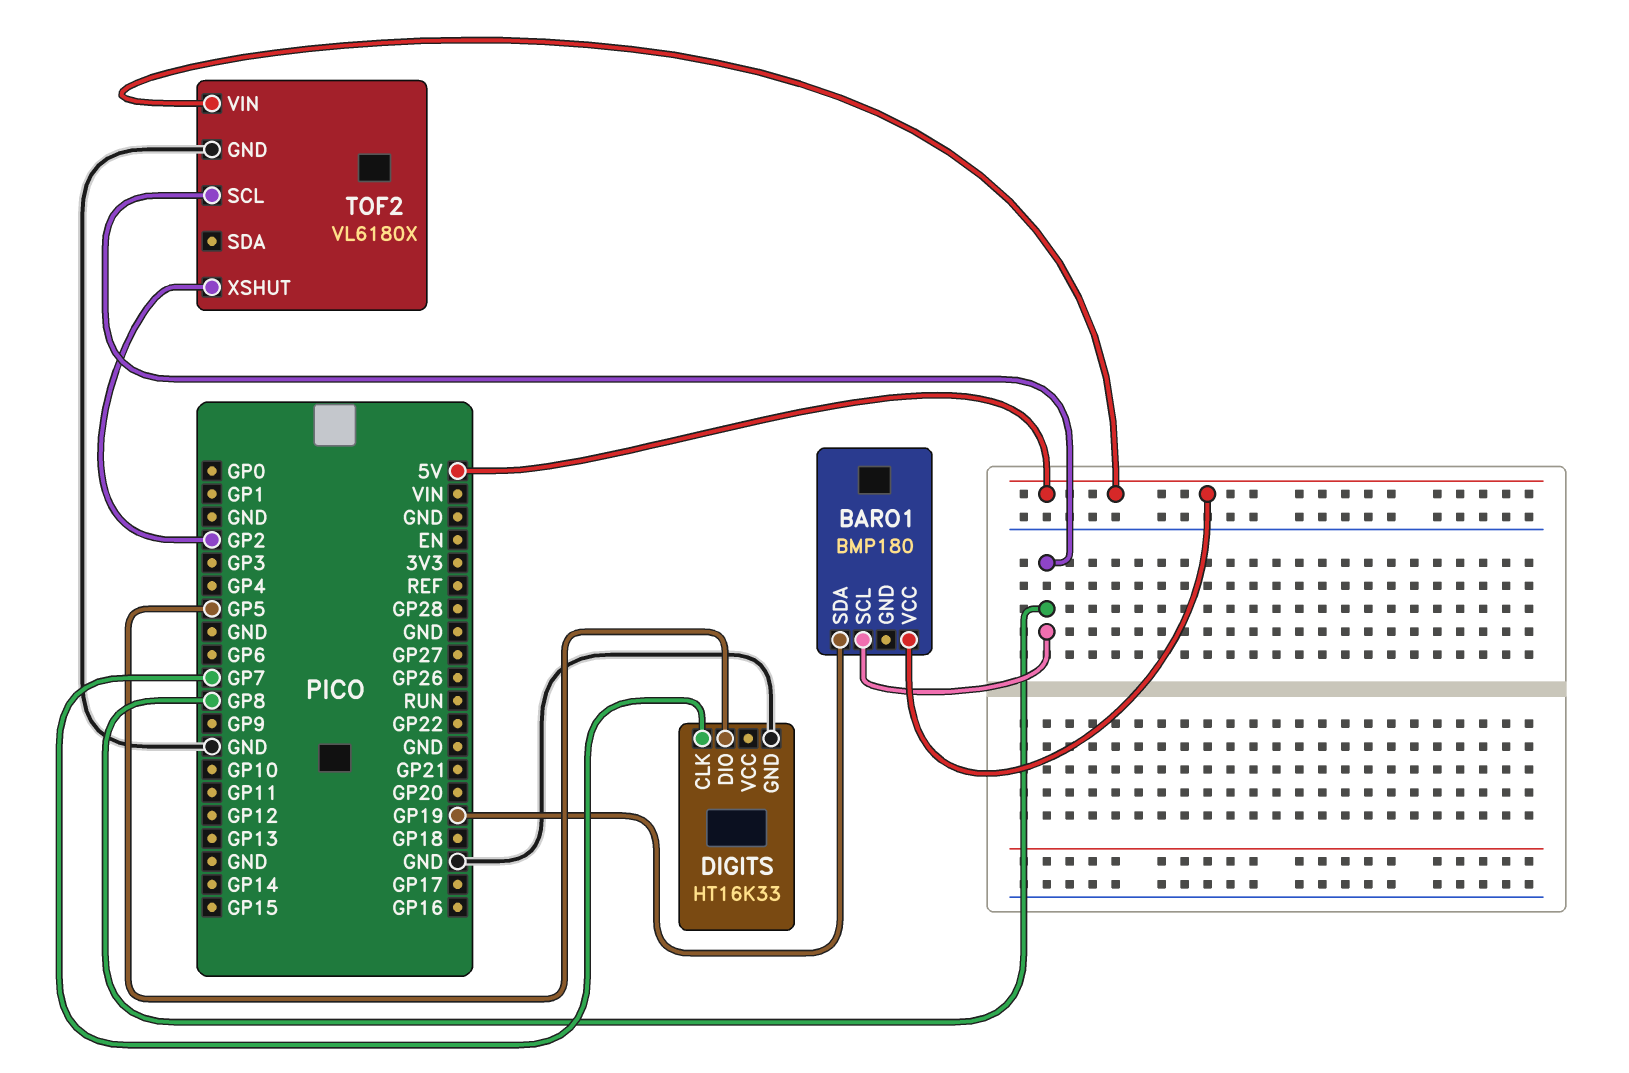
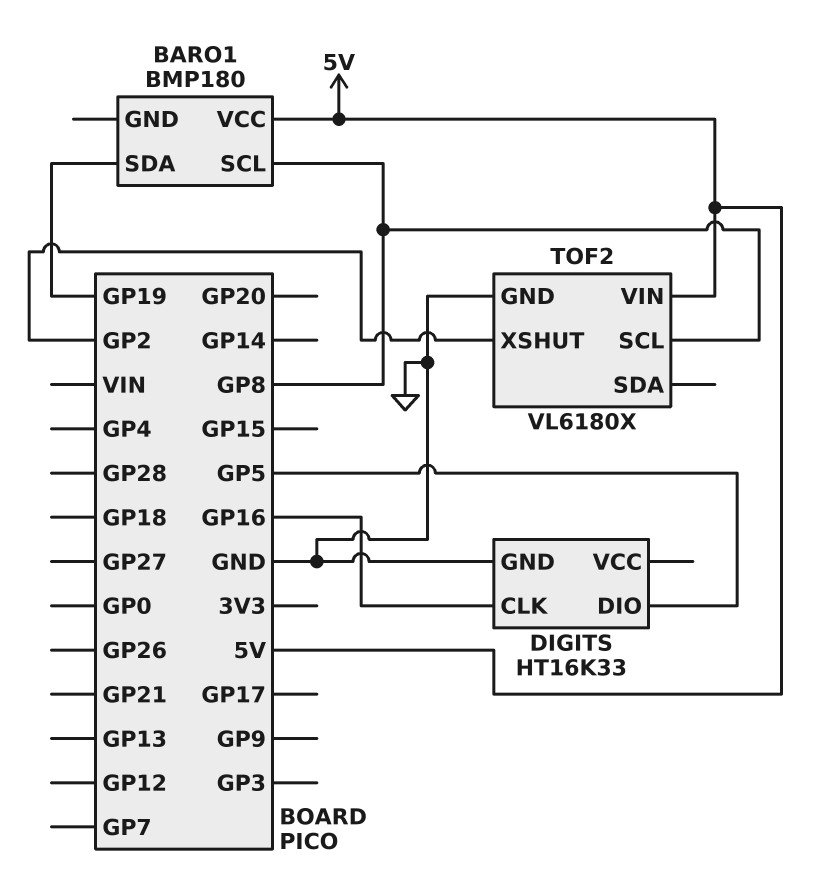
DIGITS pin CLK: GP7 -> GP16

